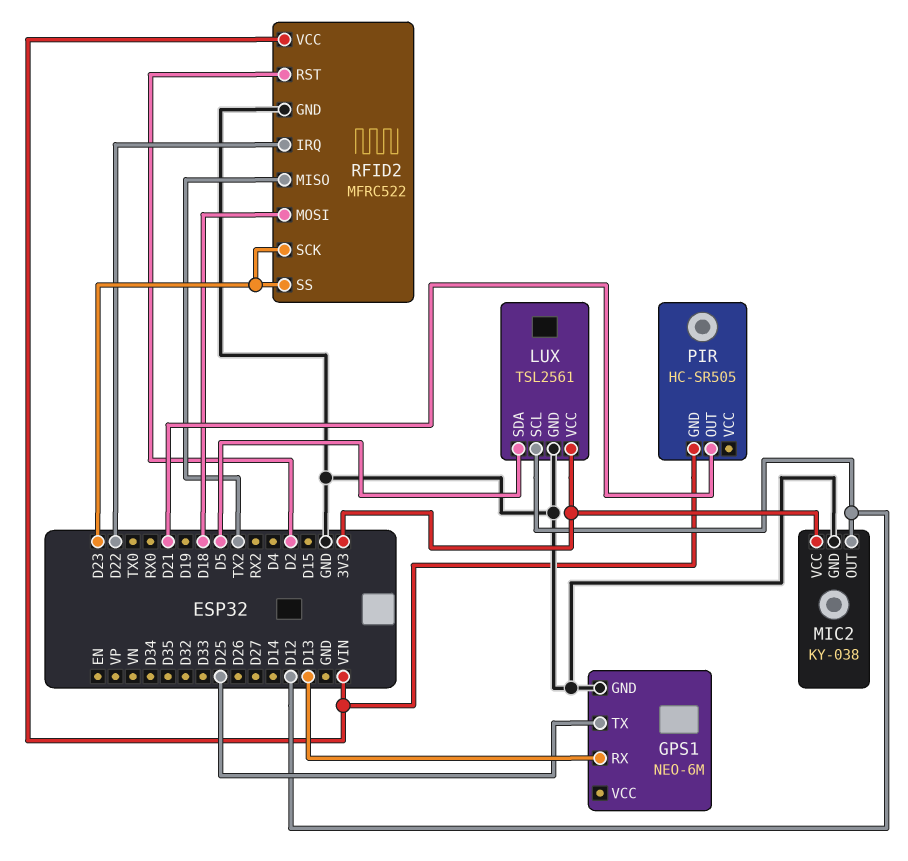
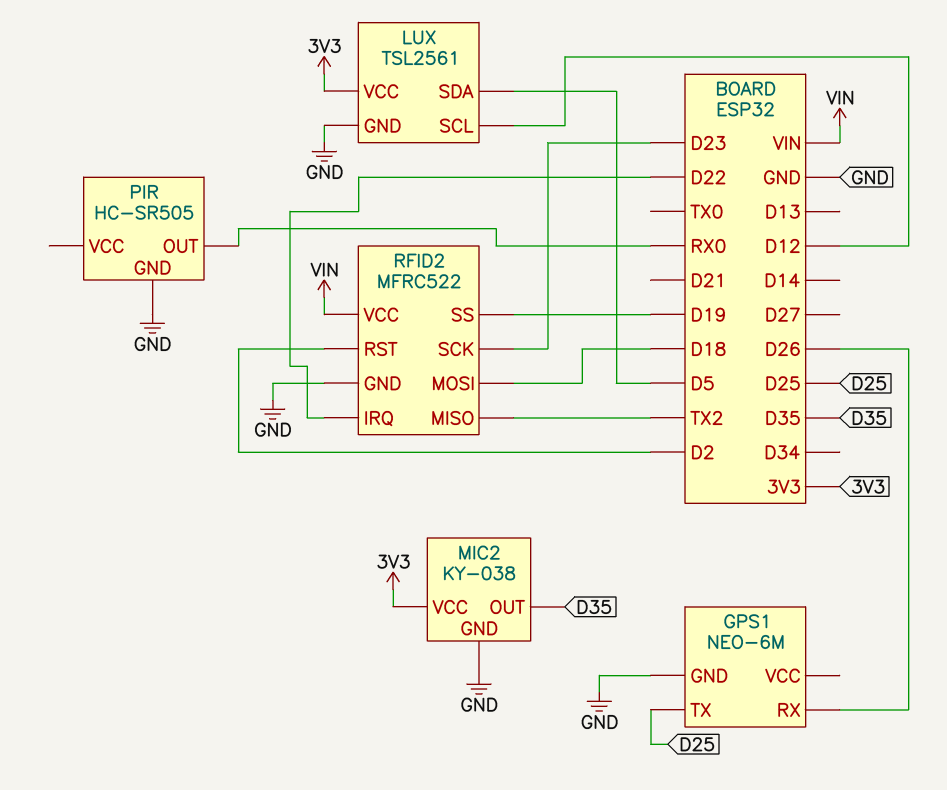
GPS1 pin RX: D13 -> D26
MIC2 pin OUT: D12 -> D35
PIR pin GND: VIN -> GND
PIR pin OUT: D21 -> RX0
RFID2 pin SS: D23 -> D19

